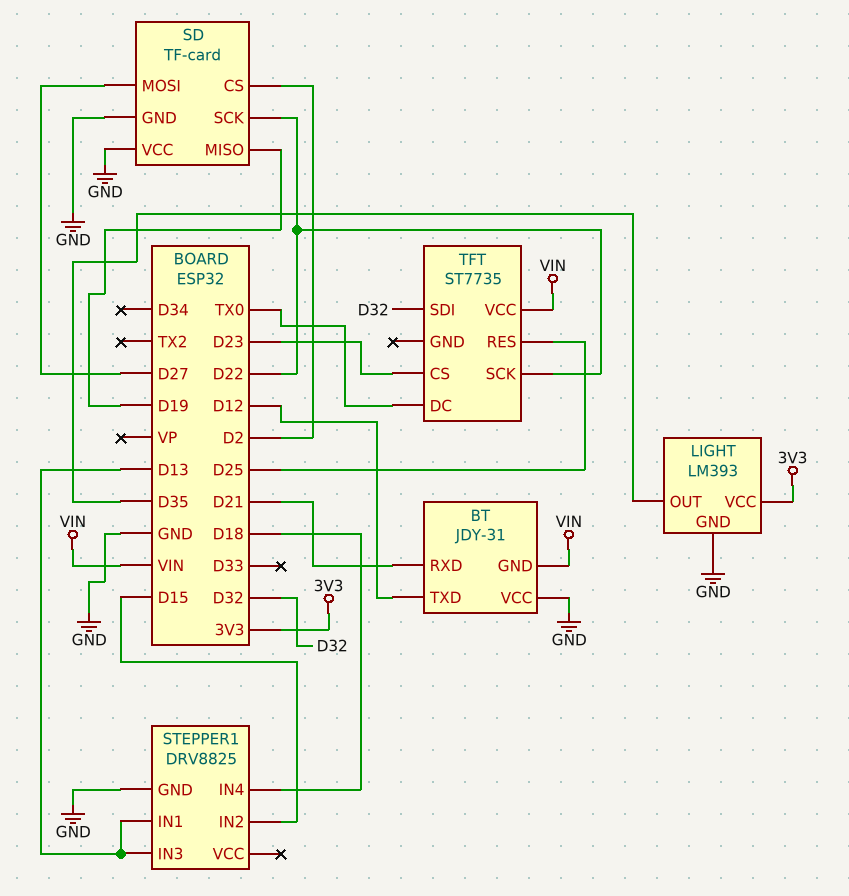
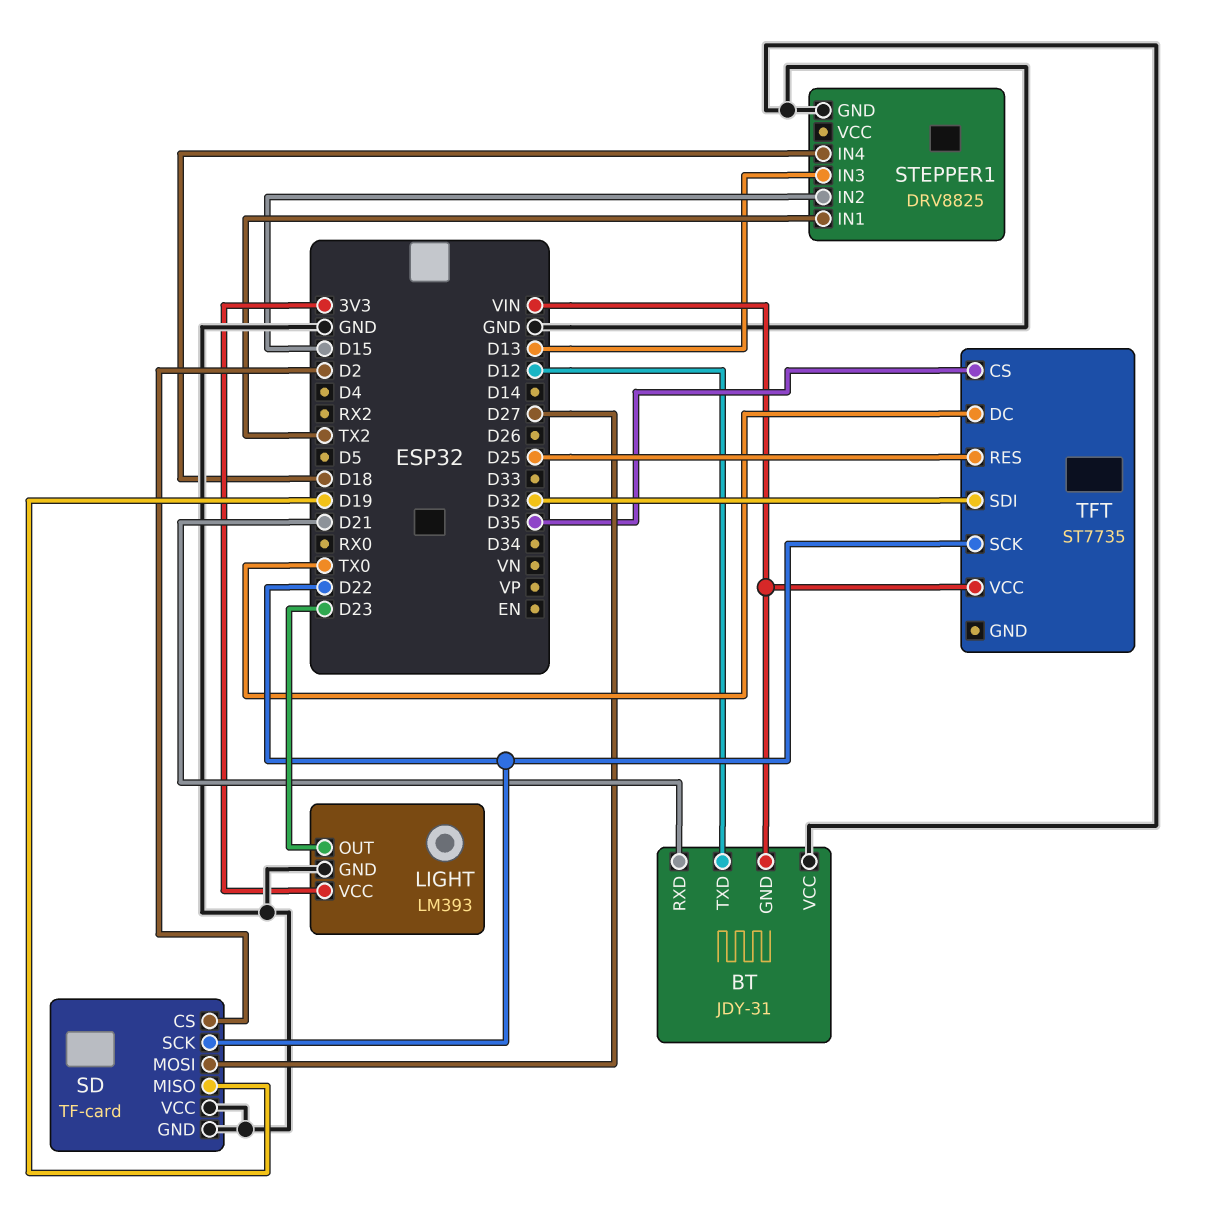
LIGHT pin OUT: D35 -> D23
STEPPER1 pin IN1: D13 -> TX2
TFT pin CS: D23 -> D35

